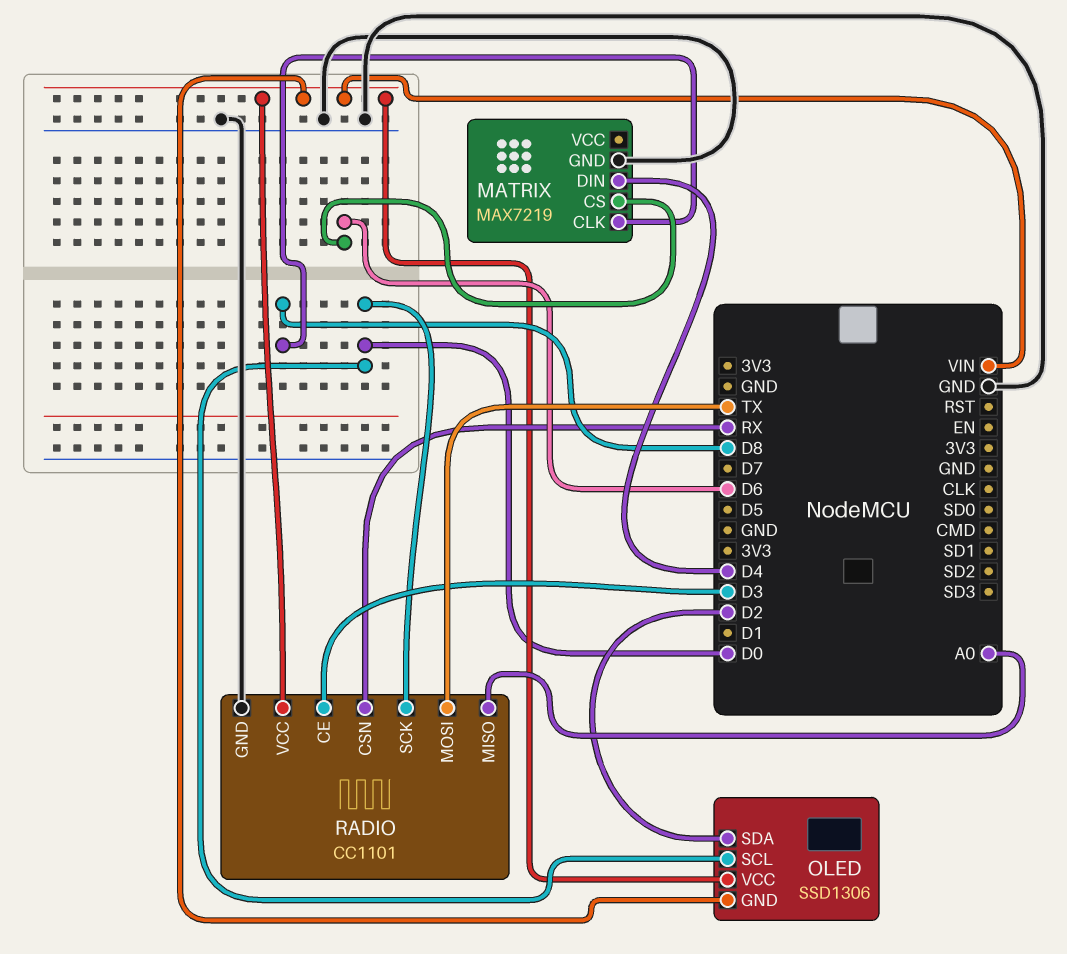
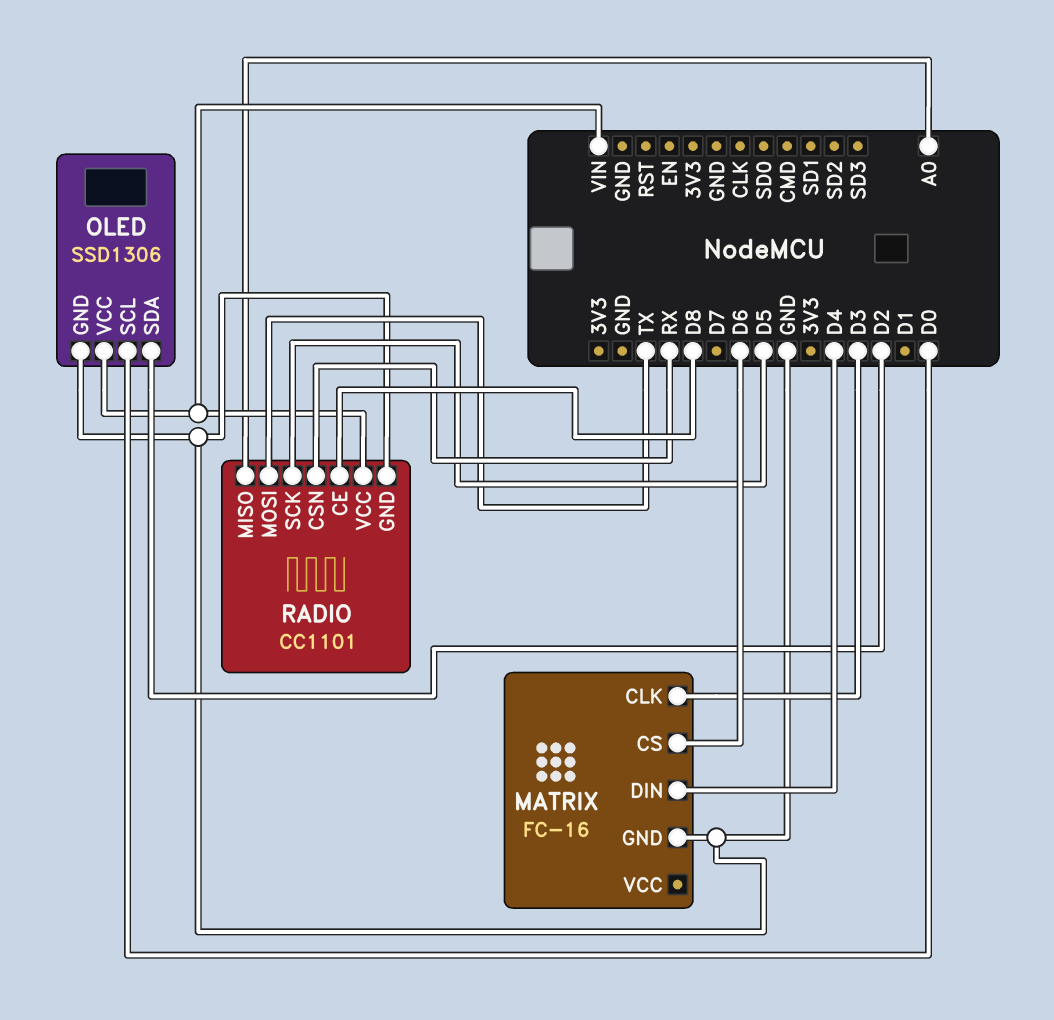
MATRIX: MAX7219 -> FC-16
MATRIX pin CLK: D8 -> D3
OLED pin GND: VIN -> GND
RADIO pin CE: D3 -> D8
RADIO pin SCK: D0 -> D5

